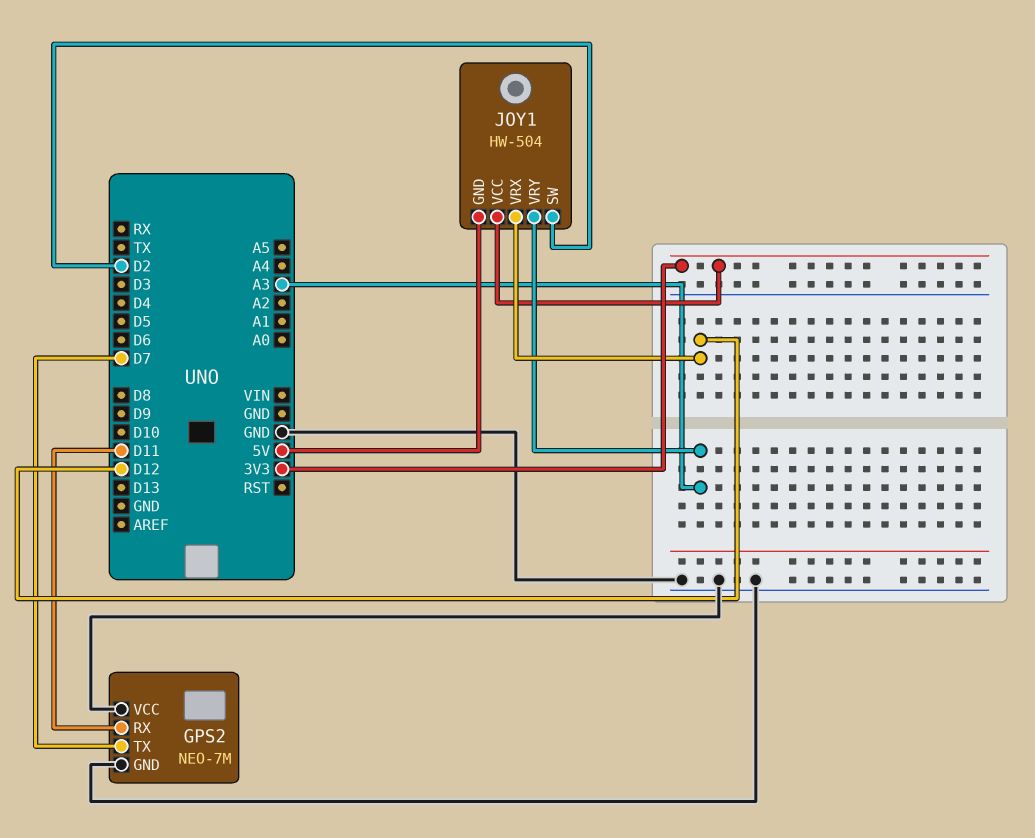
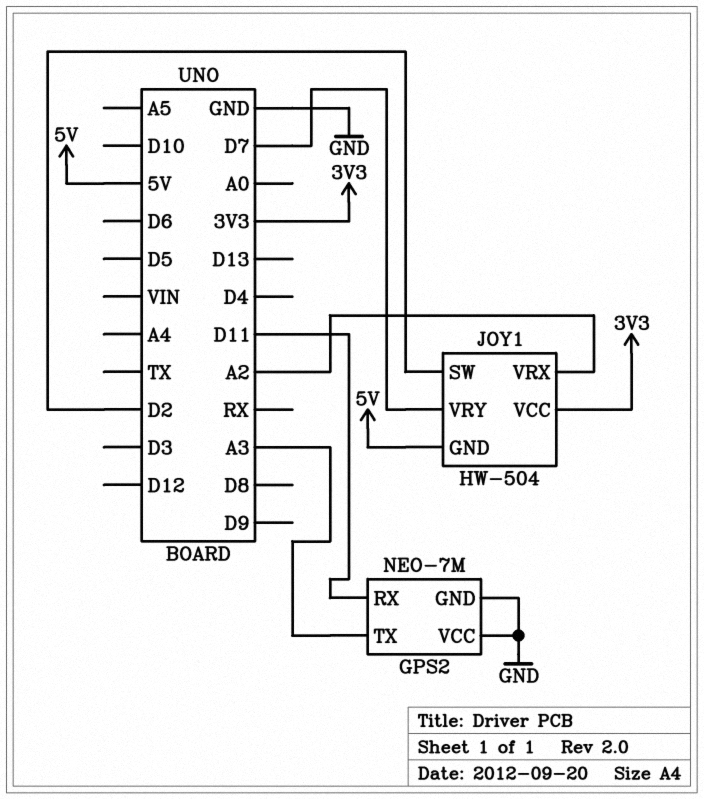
GPS2 pin TX: D7 -> A3
JOY1 pin VRX: D12 -> A2
JOY1 pin VRY: A3 -> D7

